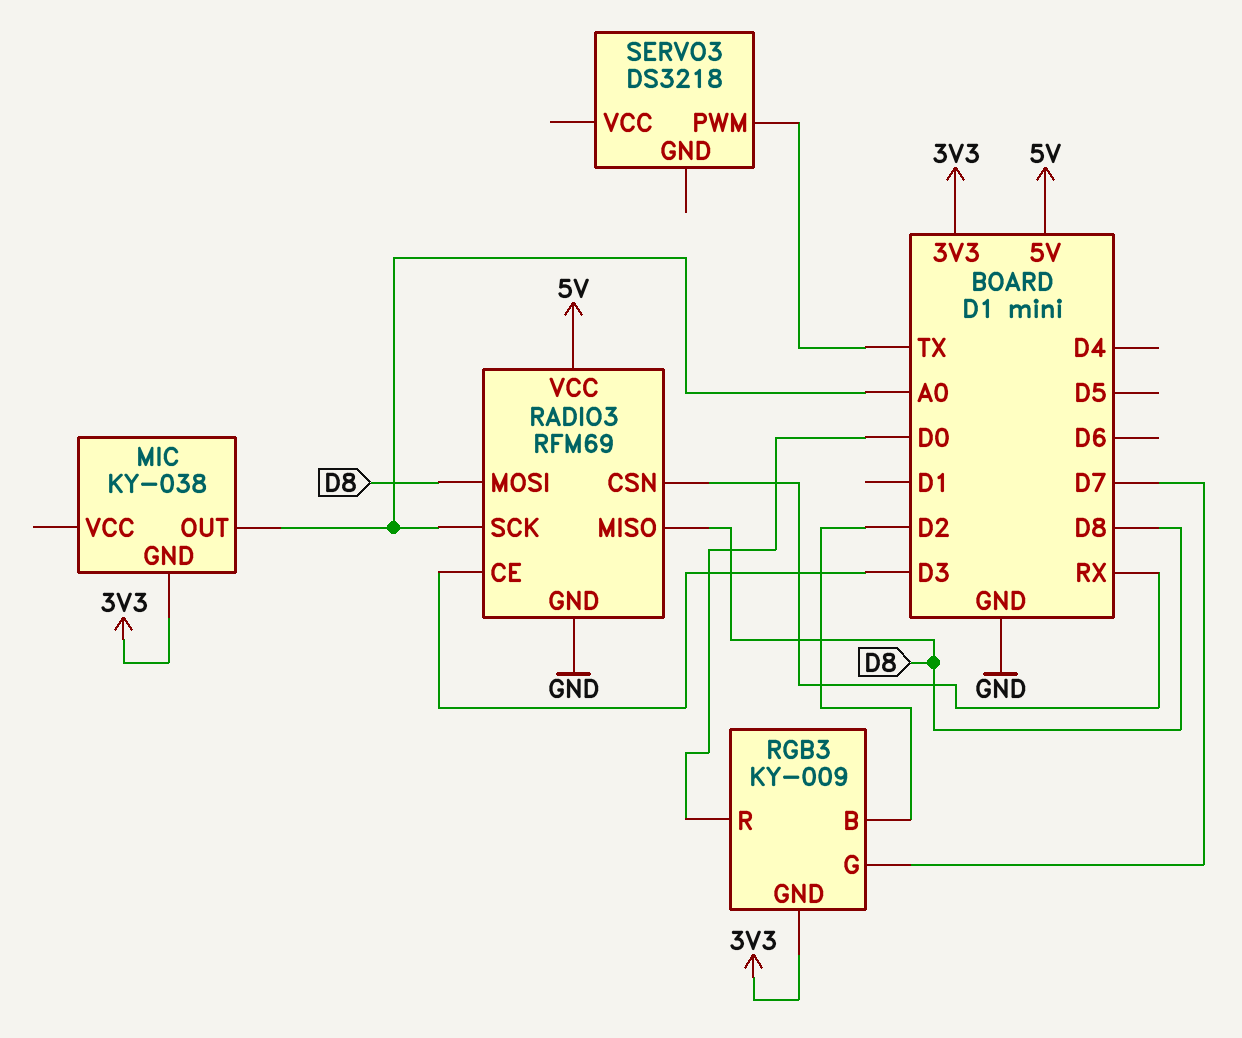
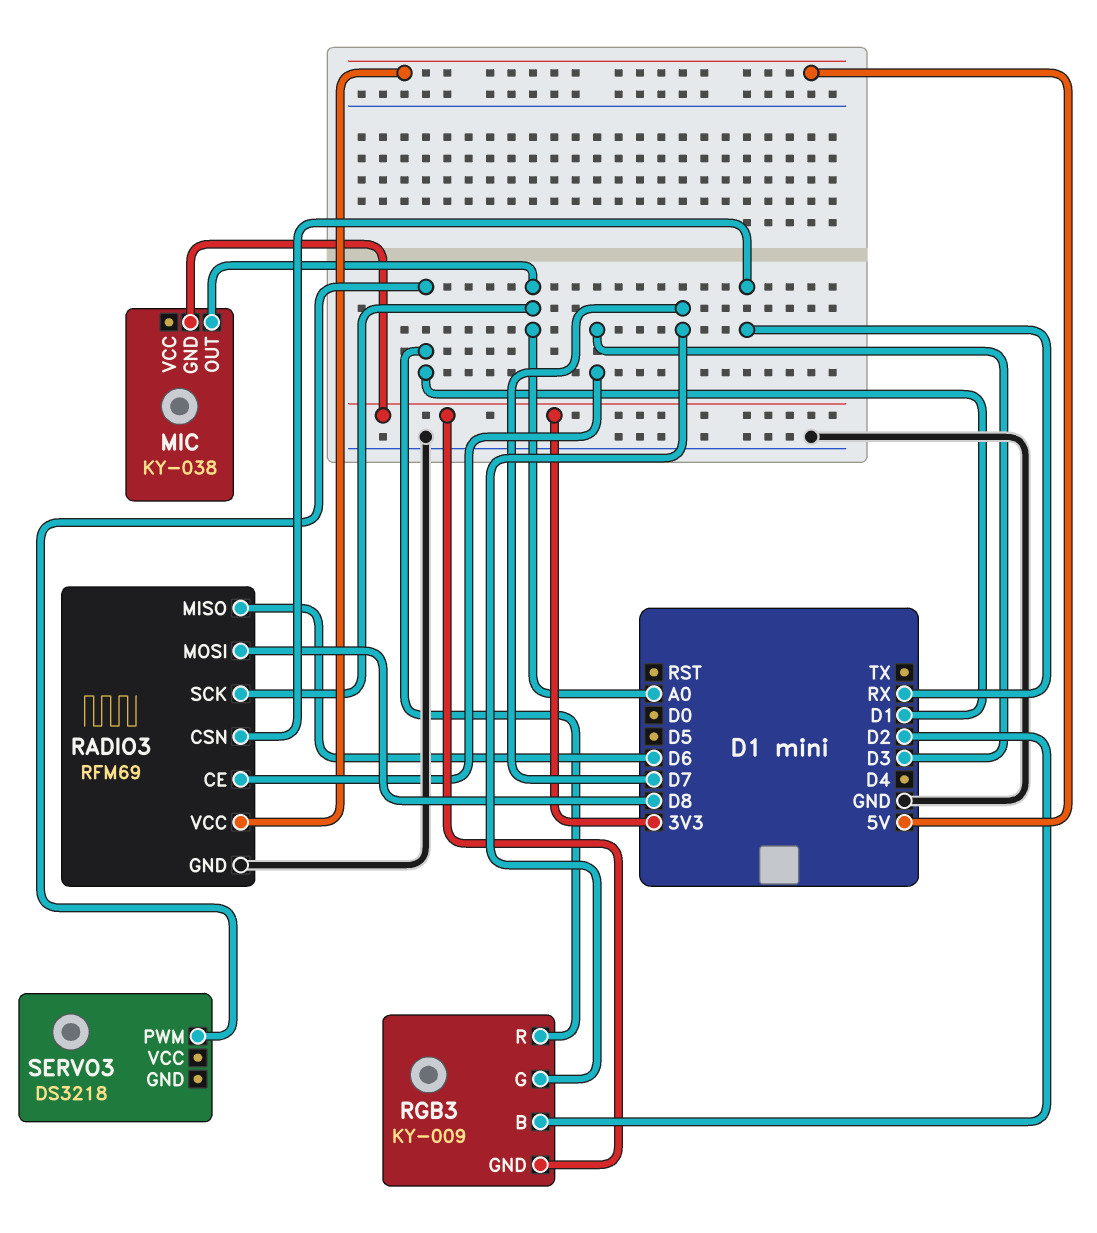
RADIO3 pin MISO: D8 -> D6
RGB3 pin R: D0 -> D1
SERVO3 pin PWM: TX -> D1

